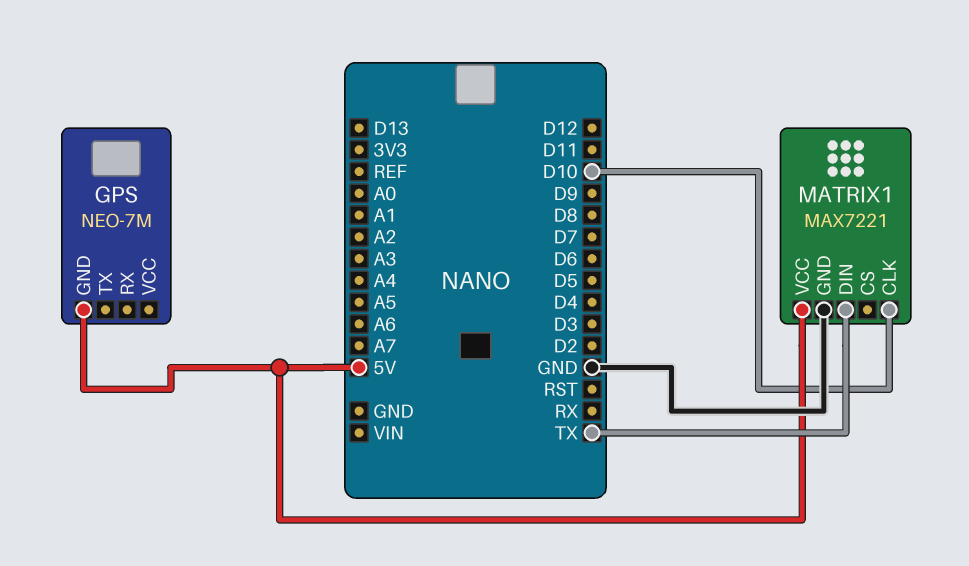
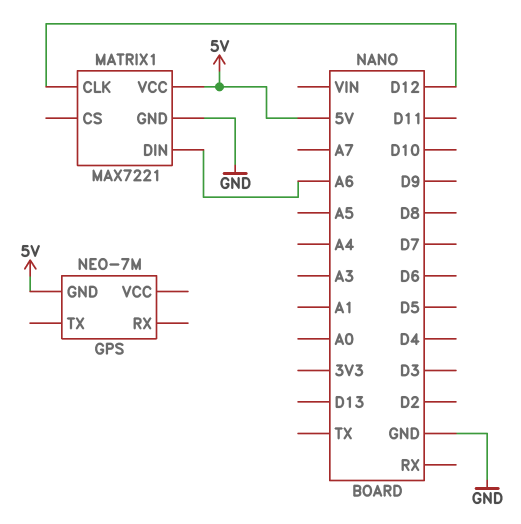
MATRIX1 pin CLK: D10 -> D12
MATRIX1 pin DIN: TX -> A6

